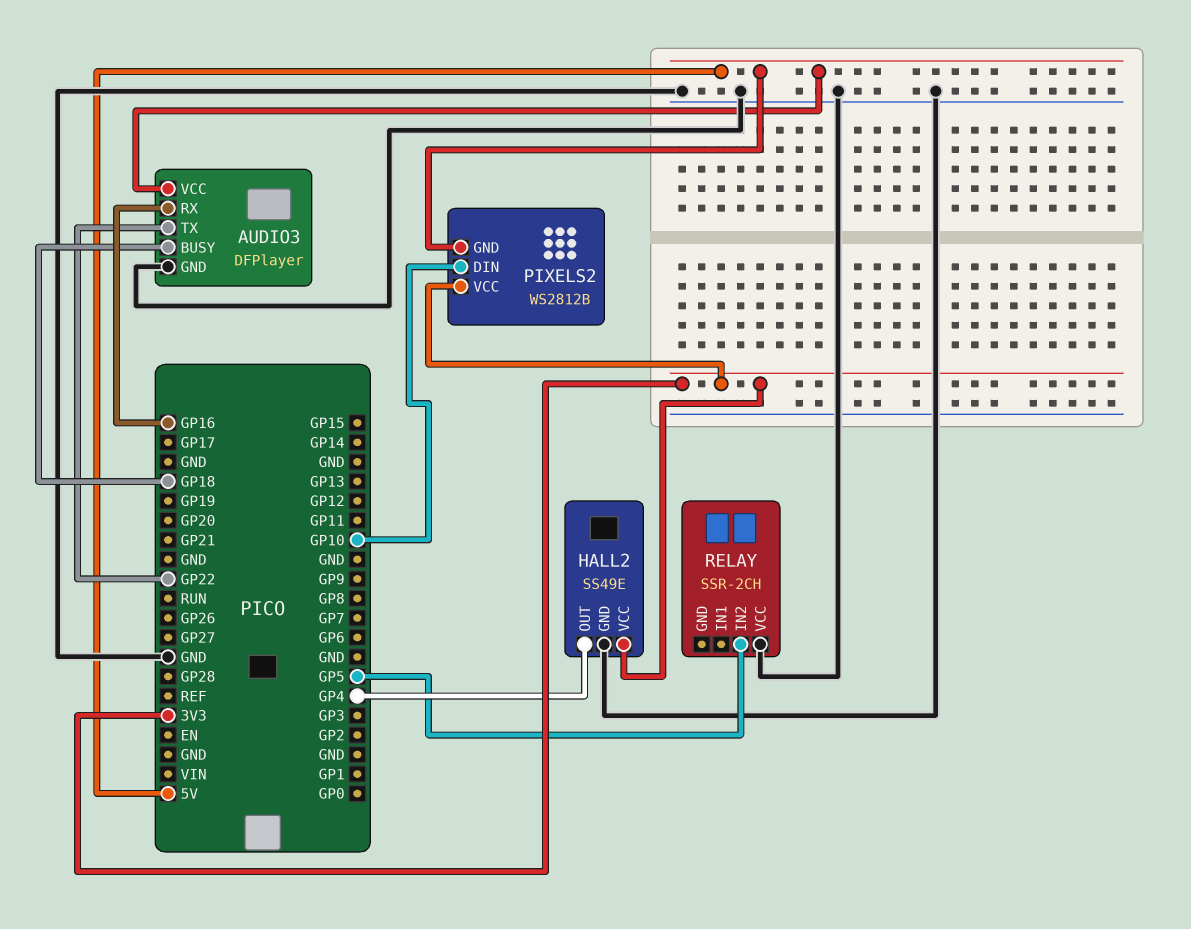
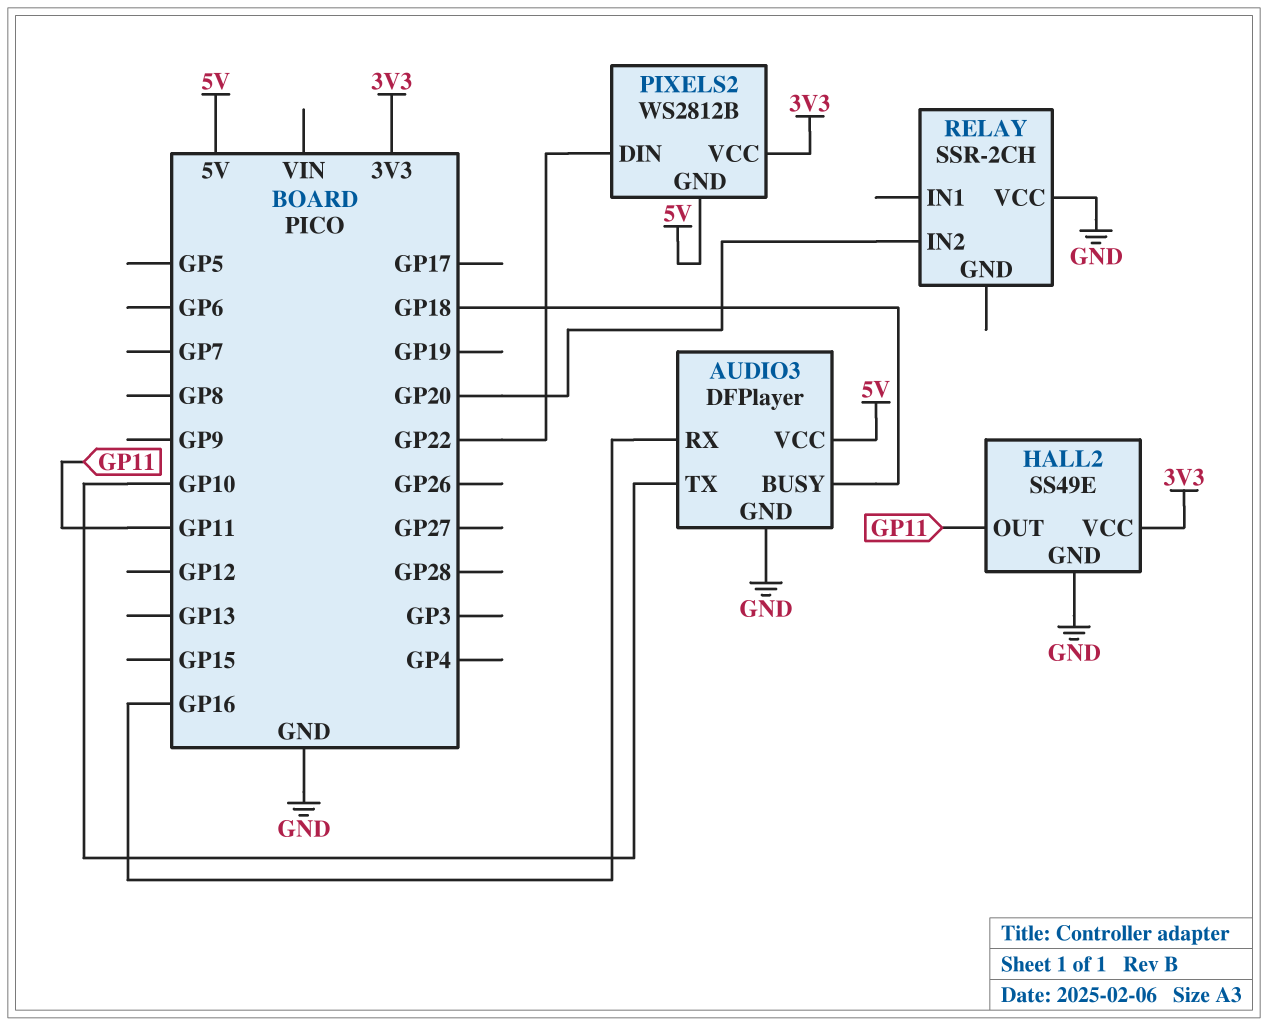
AUDIO3 pin TX: GP22 -> GP10
HALL2 pin OUT: GP4 -> GP11
PIXELS2 pin DIN: GP10 -> GP22
RELAY pin IN2: GP5 -> GP20

